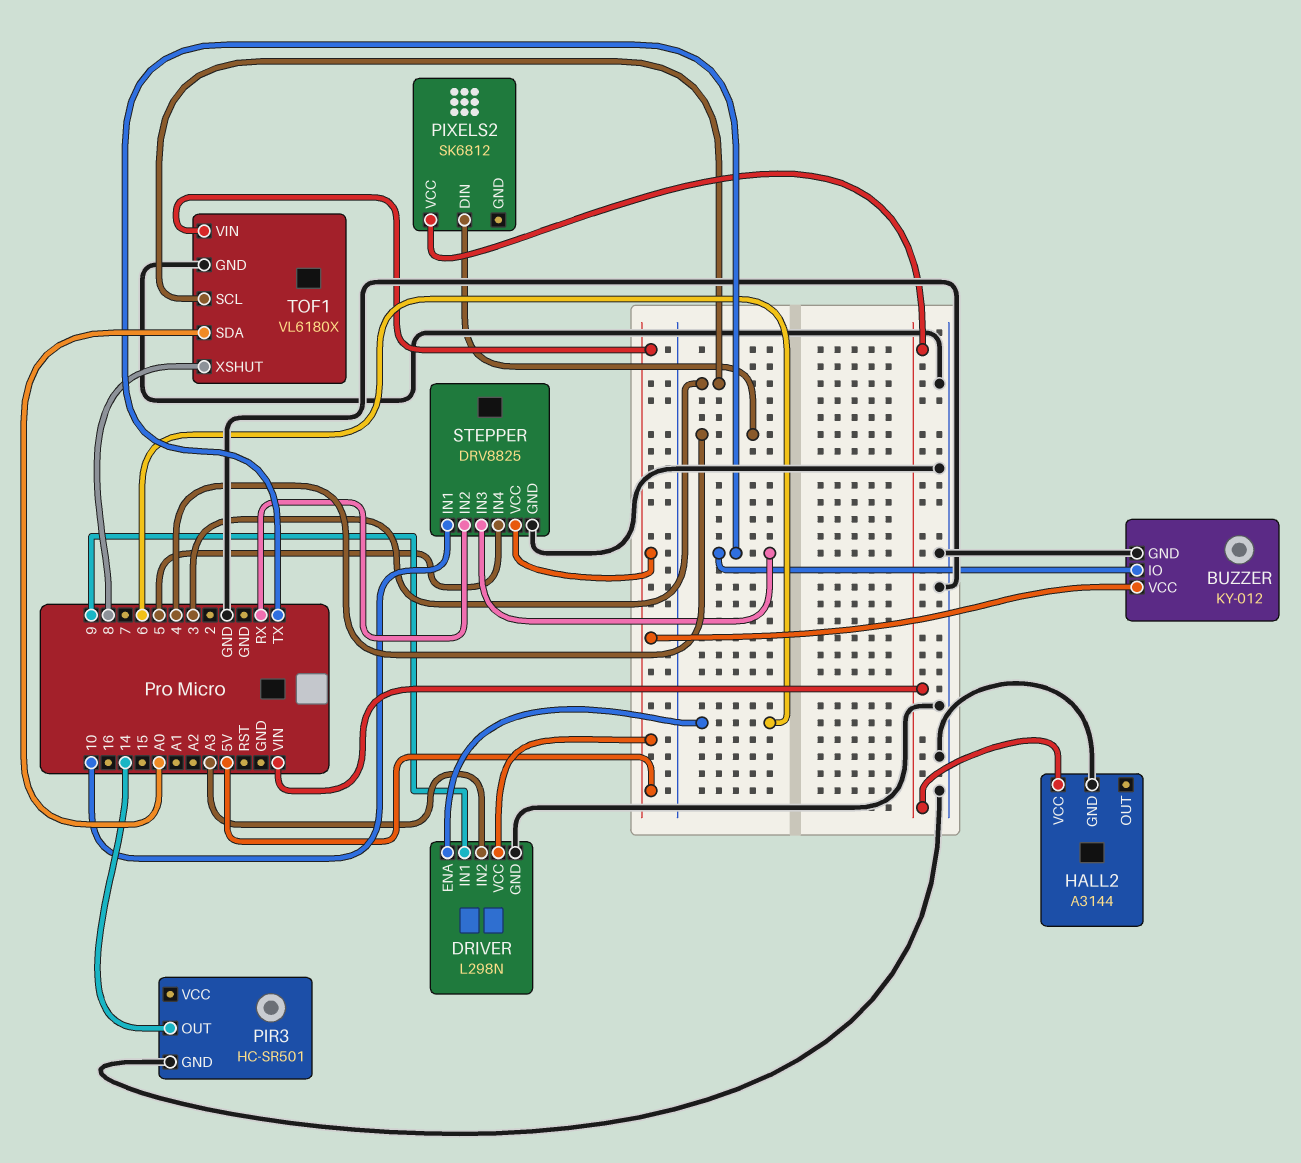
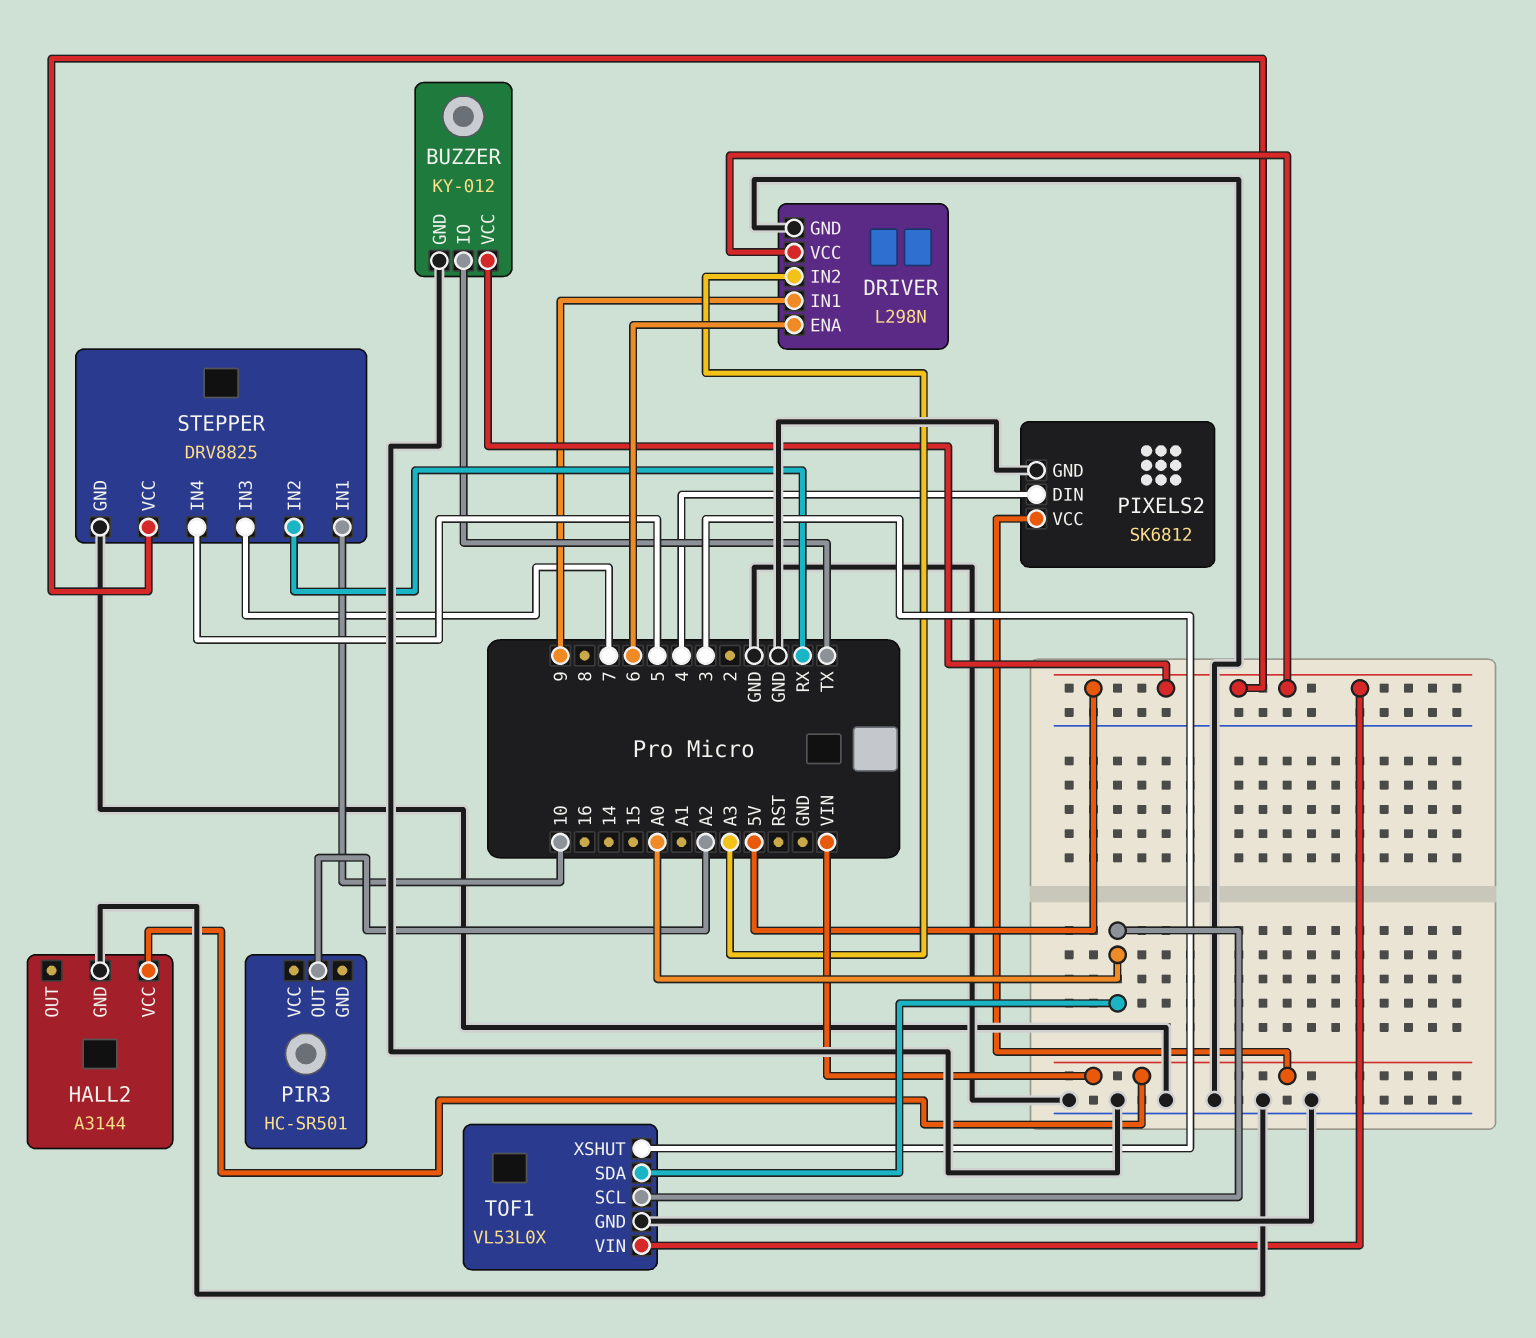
PIR3 pin GND: GND -> none
PIR3 pin OUT: 14 -> A2
PIXELS2 pin GND: none -> GND
STEPPER pin IN3: TX -> 7
TOF1: VL6180X -> VL53L0X
TOF1 pin SCL: 3 -> A0
TOF1 pin XSHUT: 8 -> 3

